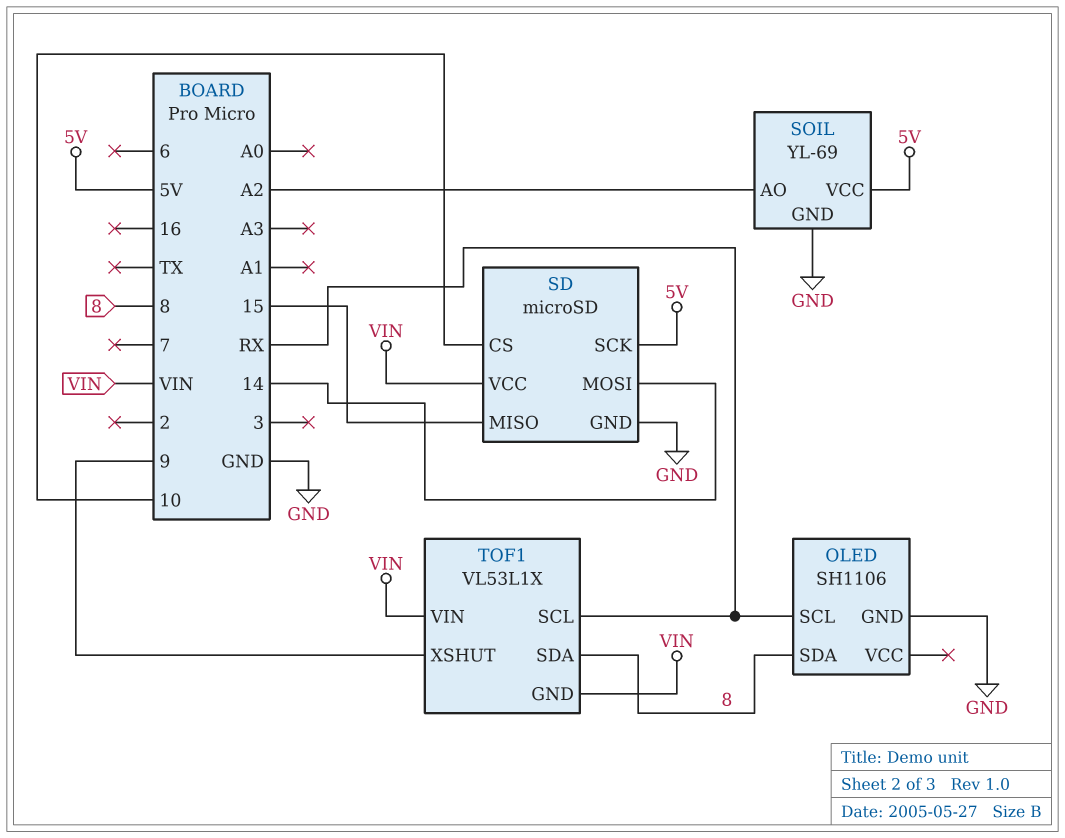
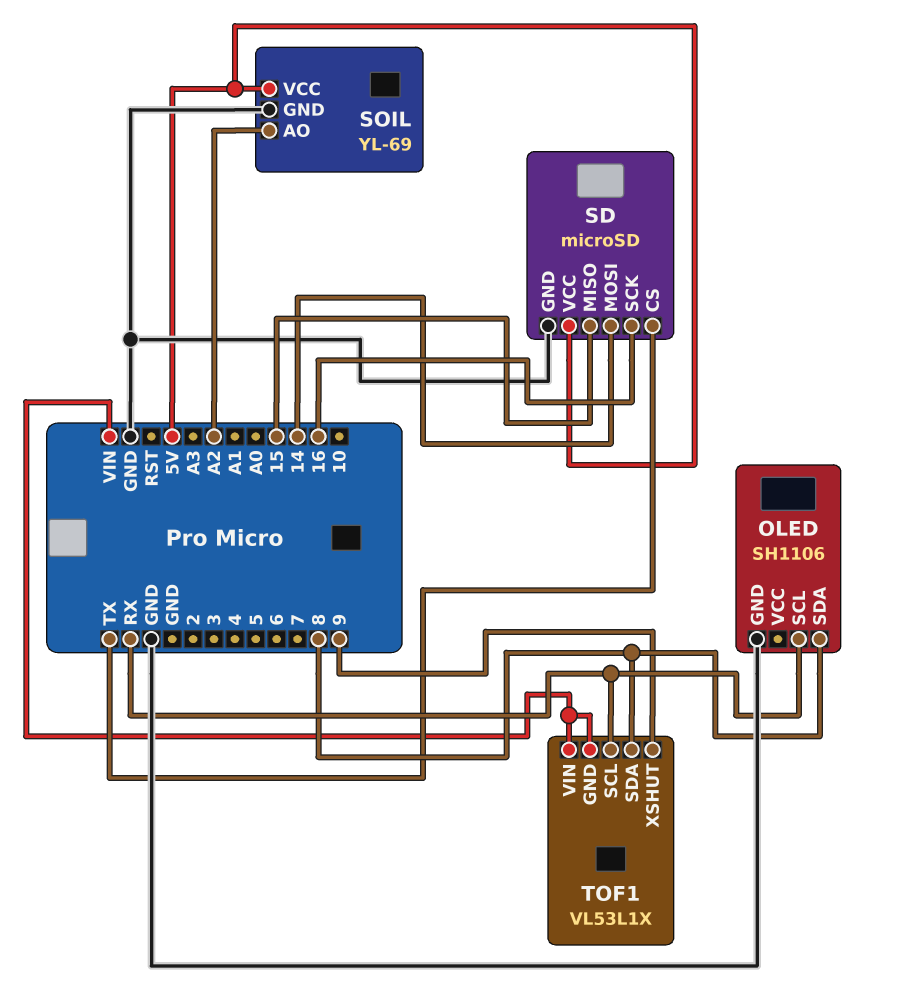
SD pin CS: 10 -> TX
SD pin SCK: 5V -> 16
SD pin VCC: VIN -> 5V

